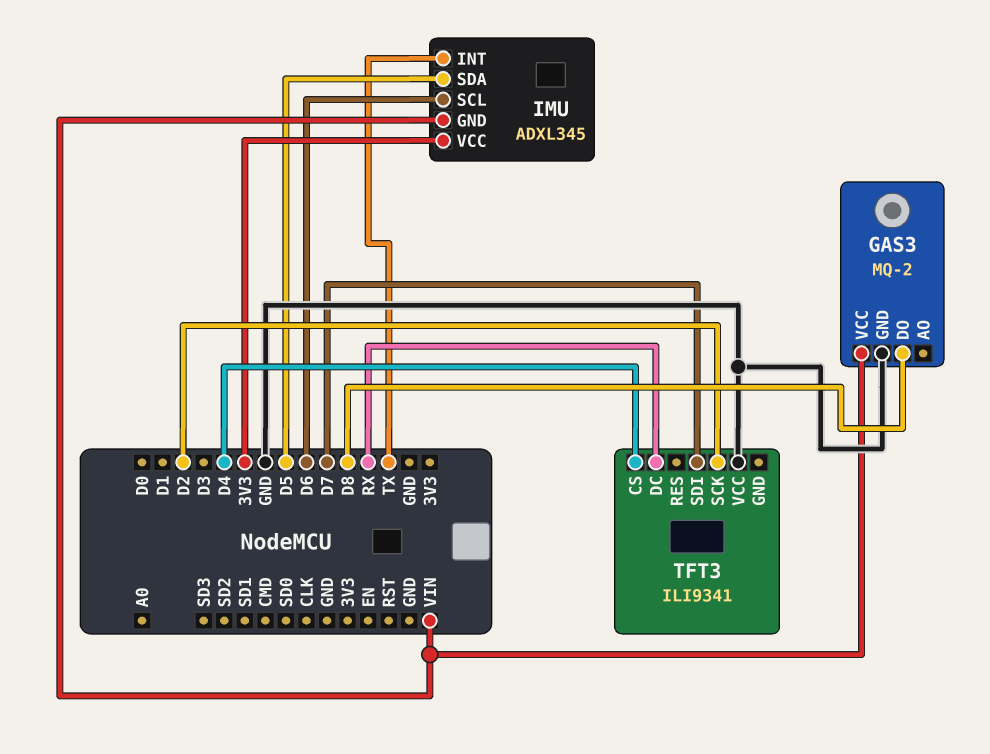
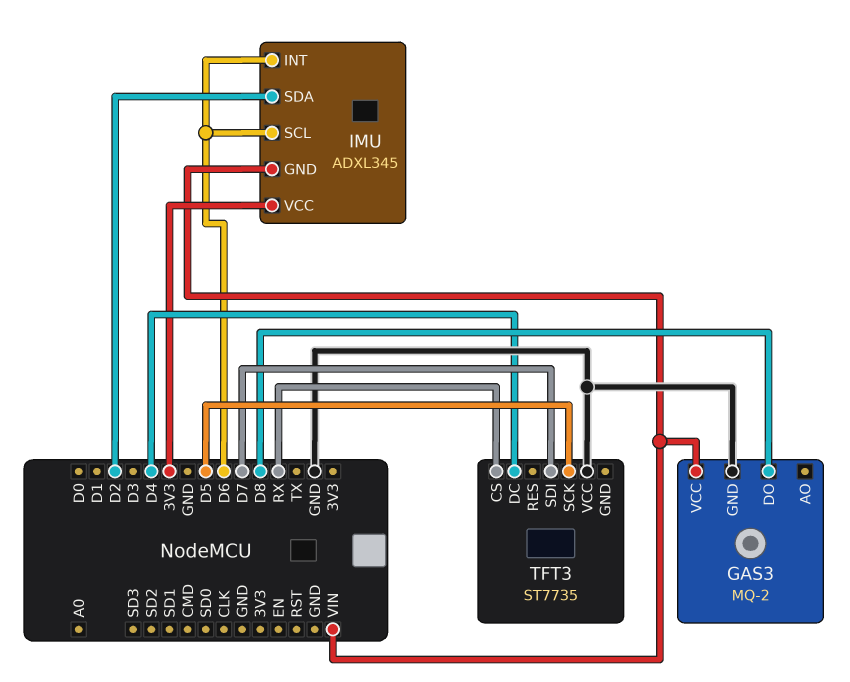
IMU pin INT: TX -> D6
IMU pin SDA: D5 -> D2
TFT3: ILI9341 -> ST7735
TFT3 pin CS: D4 -> RX
TFT3 pin DC: RX -> D4
TFT3 pin SCK: D2 -> D5

